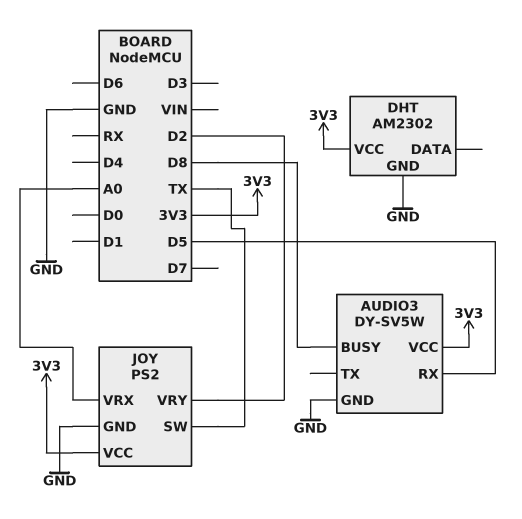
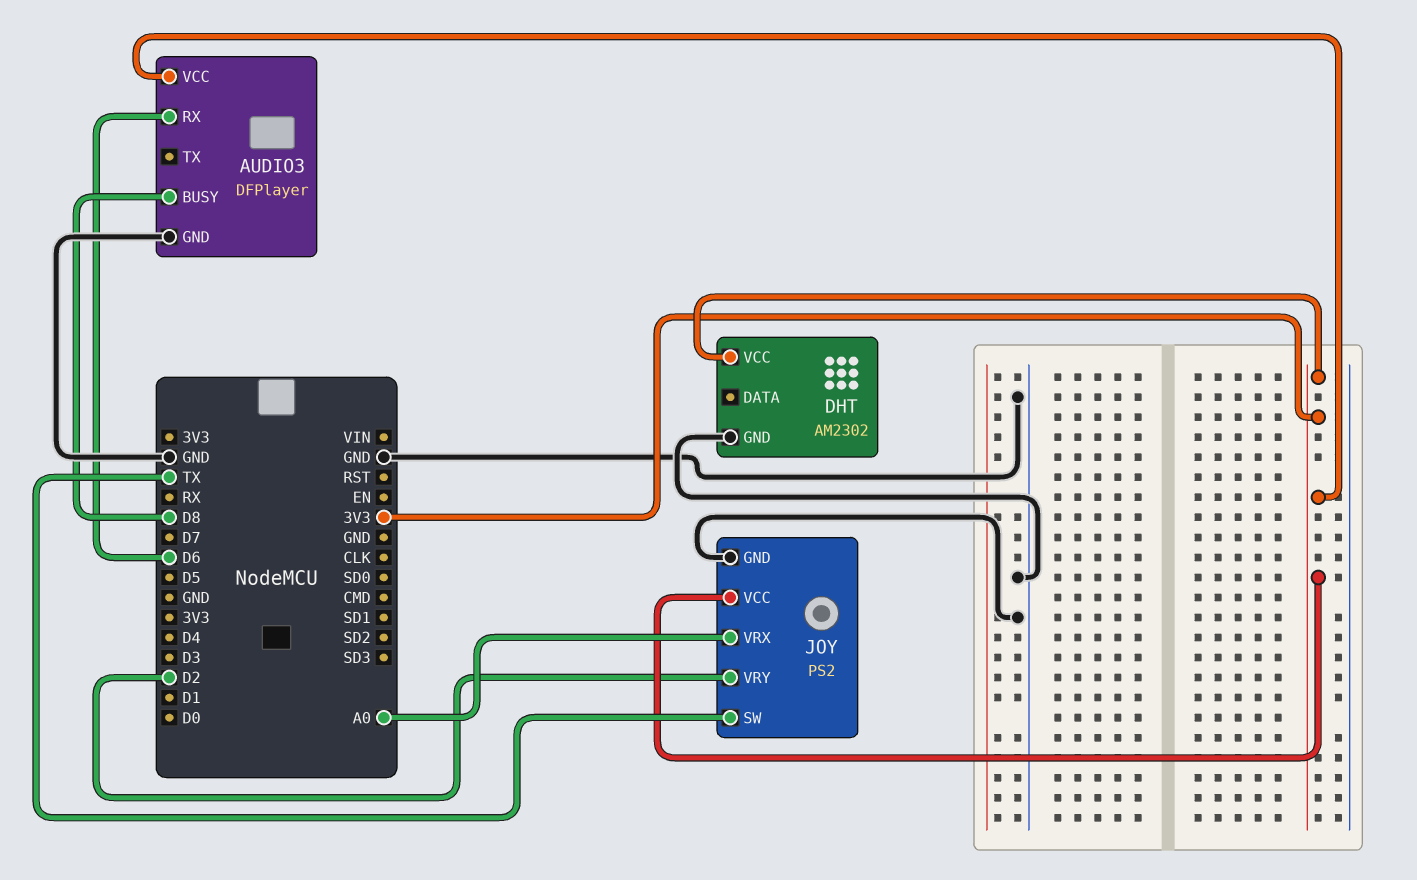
AUDIO3: DY-SV5W -> DFPlayer
AUDIO3 pin RX: D5 -> D6

